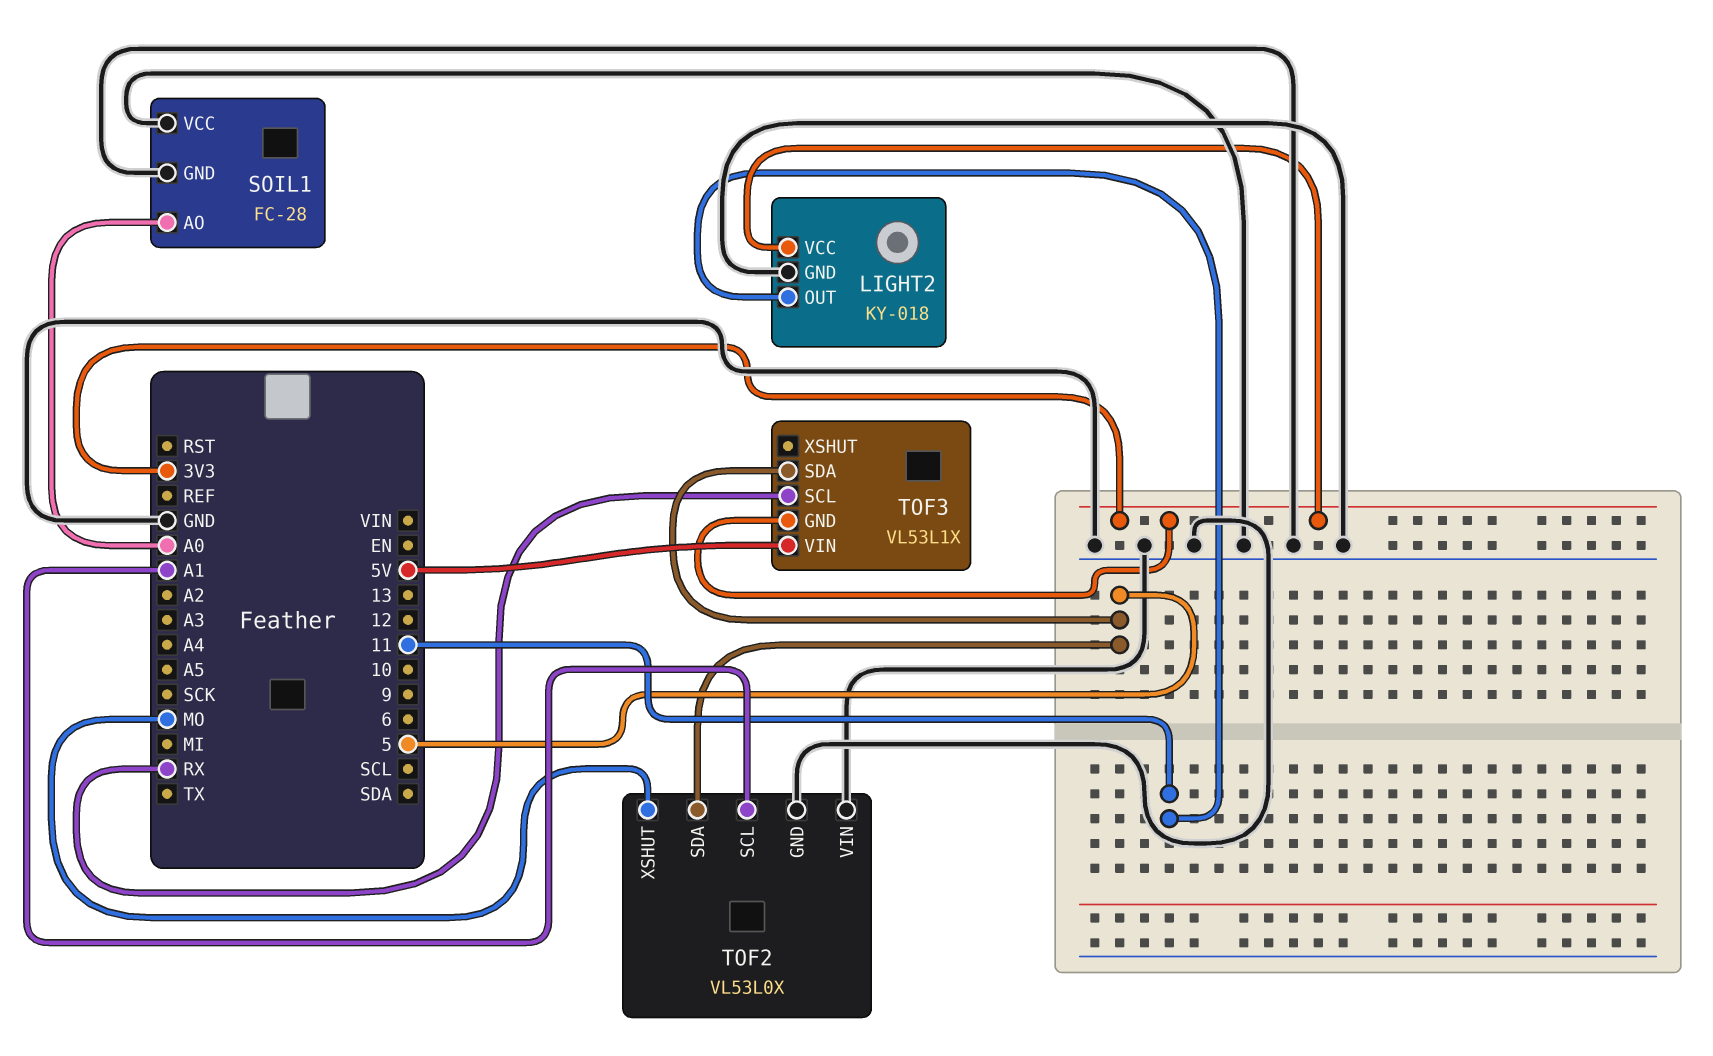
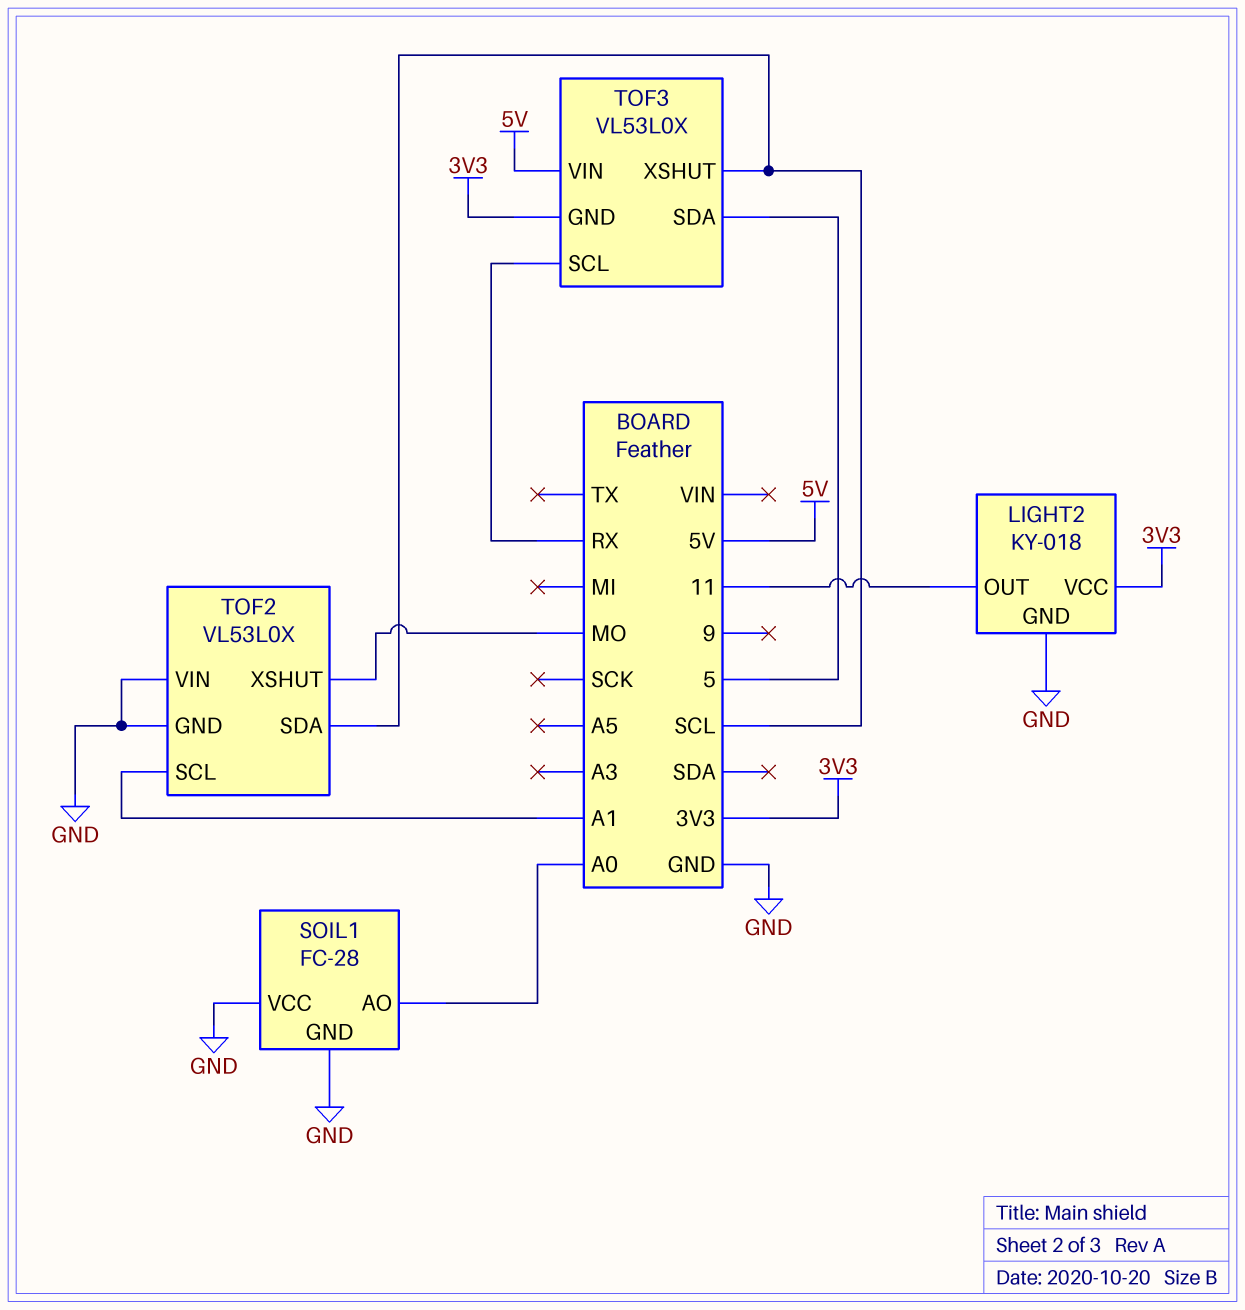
TOF2 pin SDA: 5 -> SCL
TOF3: VL53L1X -> VL53L0X
TOF3 pin XSHUT: none -> SCL

